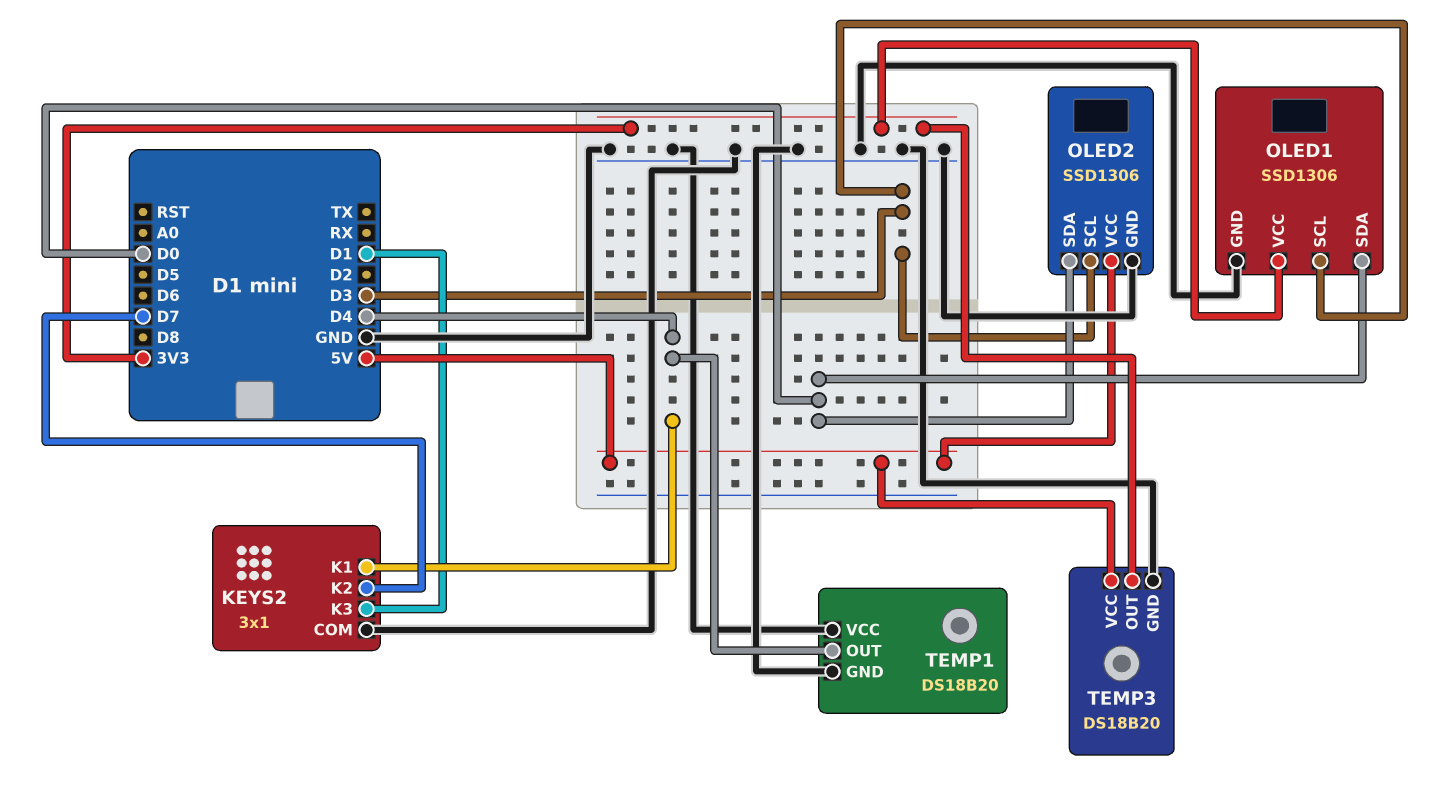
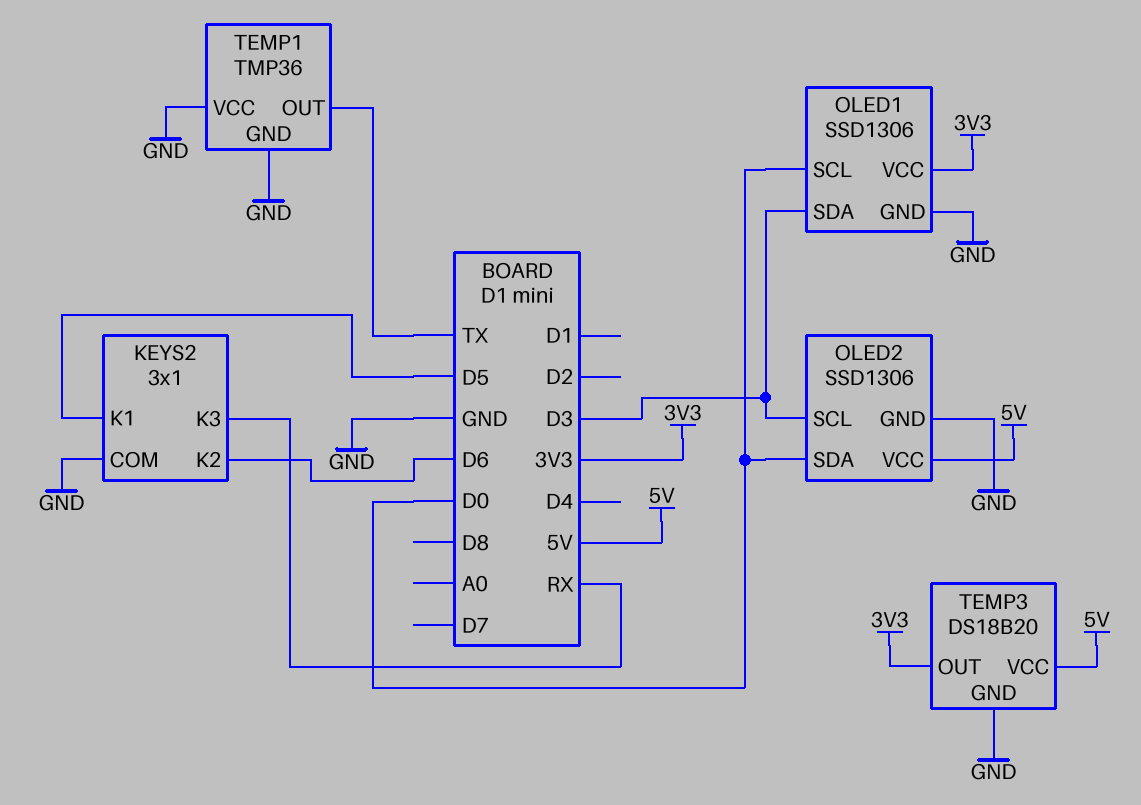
KEYS2 pin K1: D4 -> D5
KEYS2 pin K2: D7 -> D6
KEYS2 pin K3: D1 -> RX
OLED1 pin SCL: D3 -> D0
OLED1 pin SDA: D0 -> D3
TEMP1: DS18B20 -> TMP36
TEMP1 pin OUT: D4 -> TX

